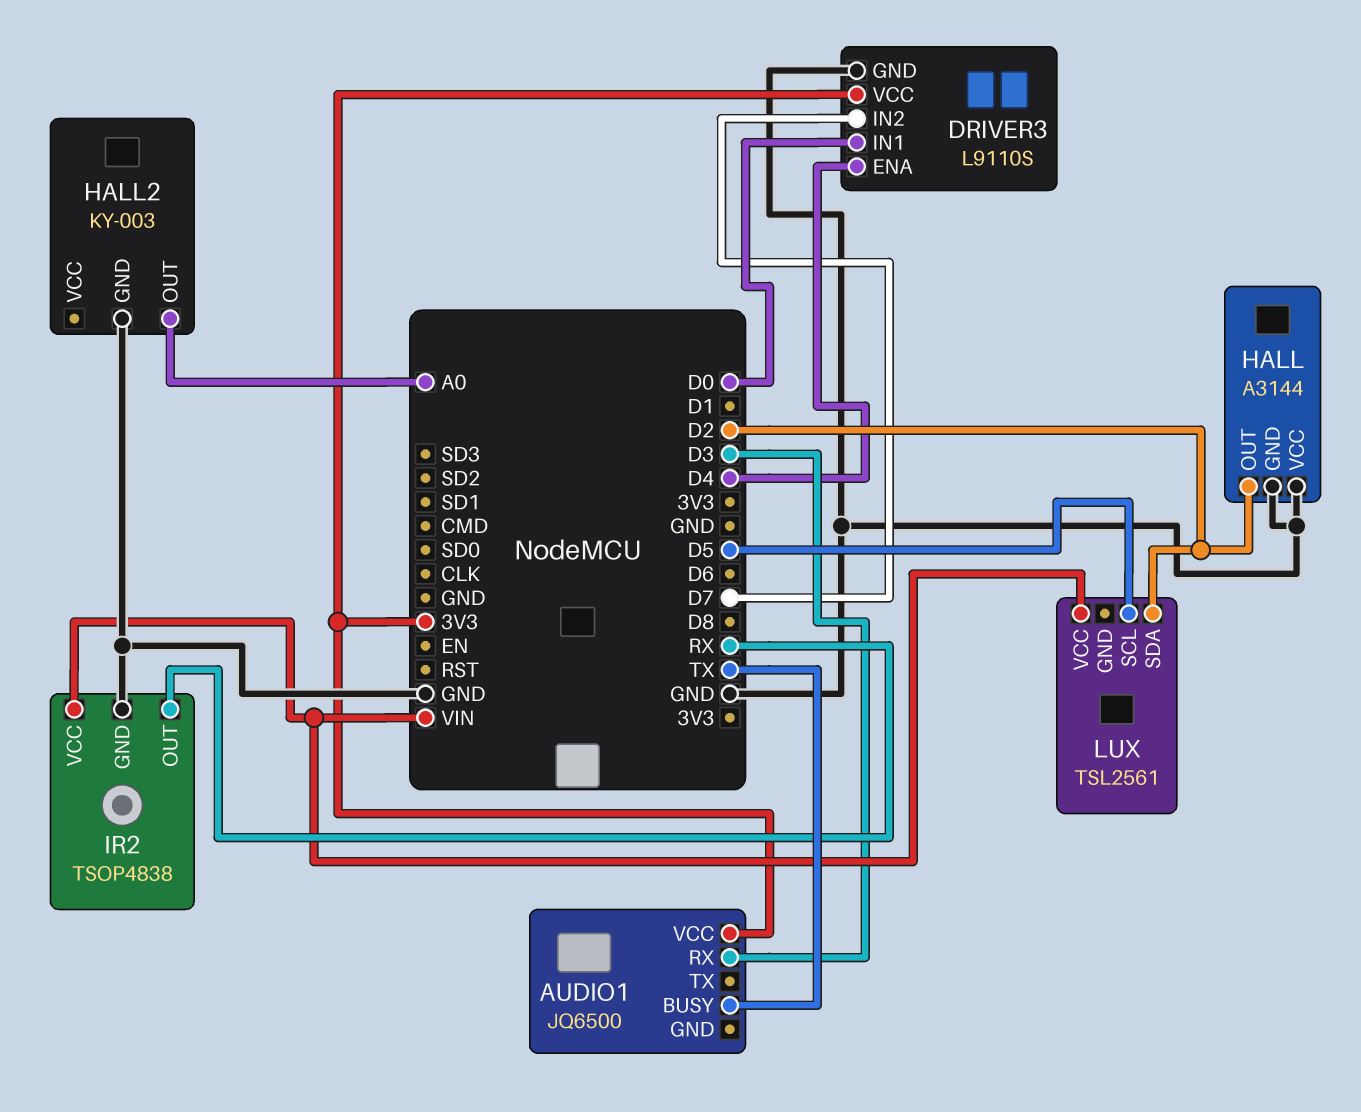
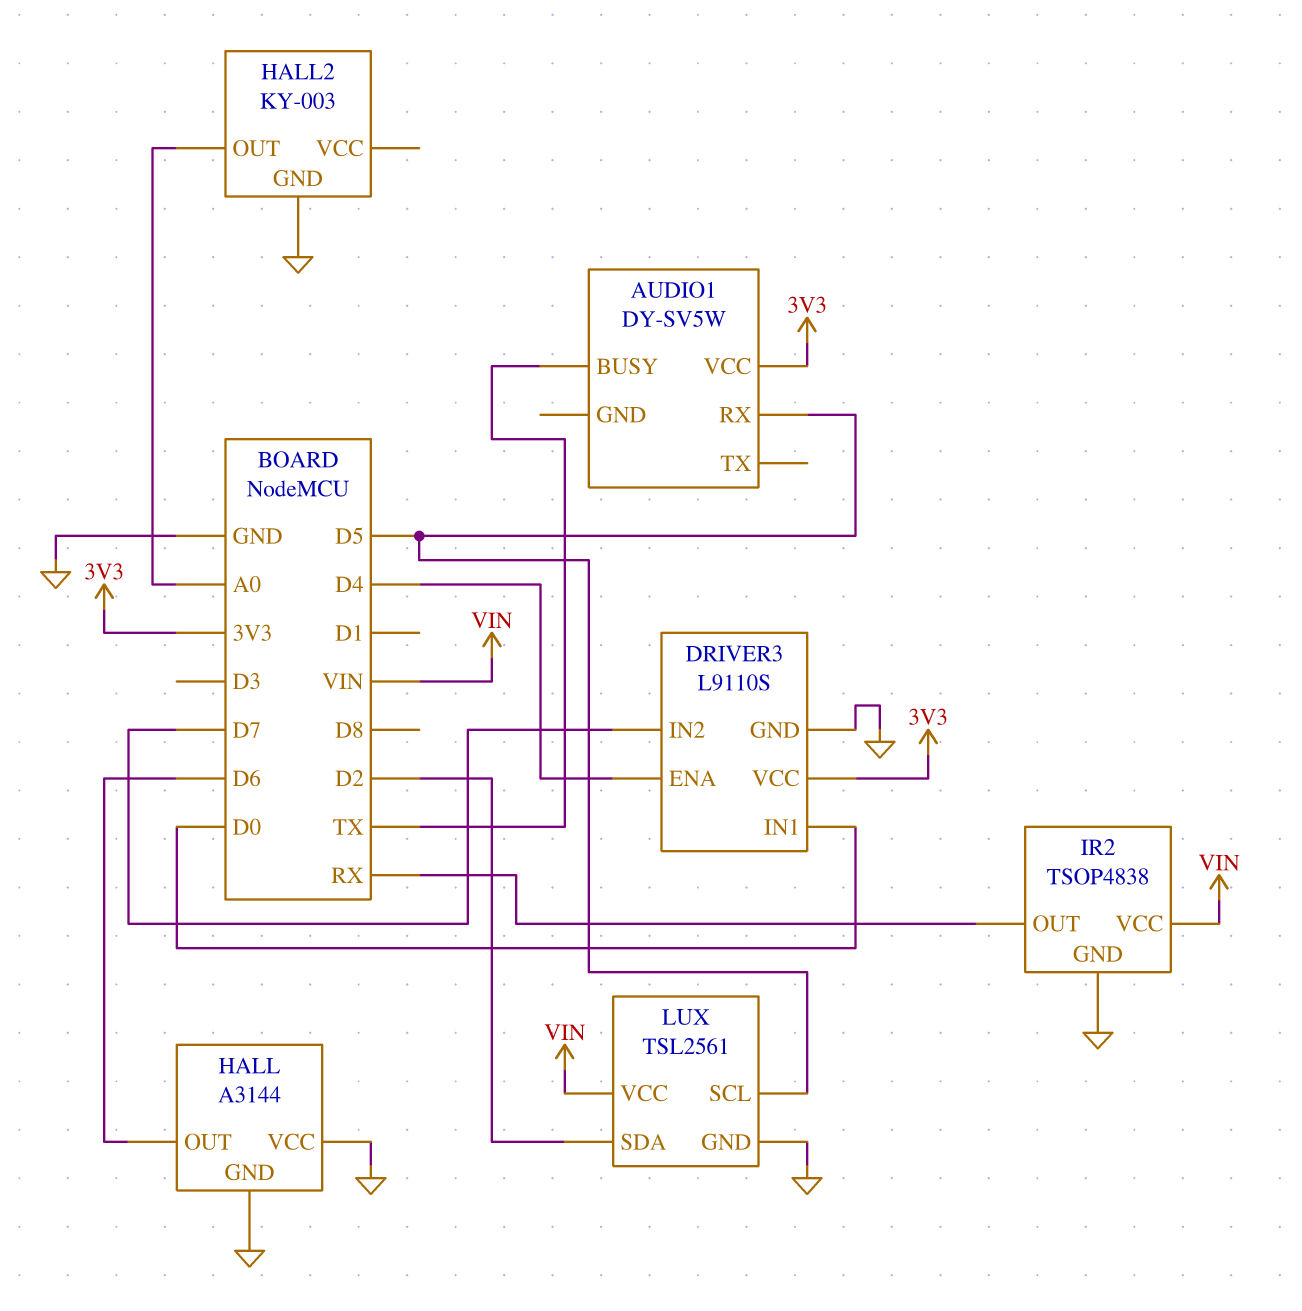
AUDIO1: JQ6500 -> DY-SV5W
AUDIO1 pin RX: D3 -> D5
HALL pin OUT: D2 -> D6
LUX pin GND: none -> GND

